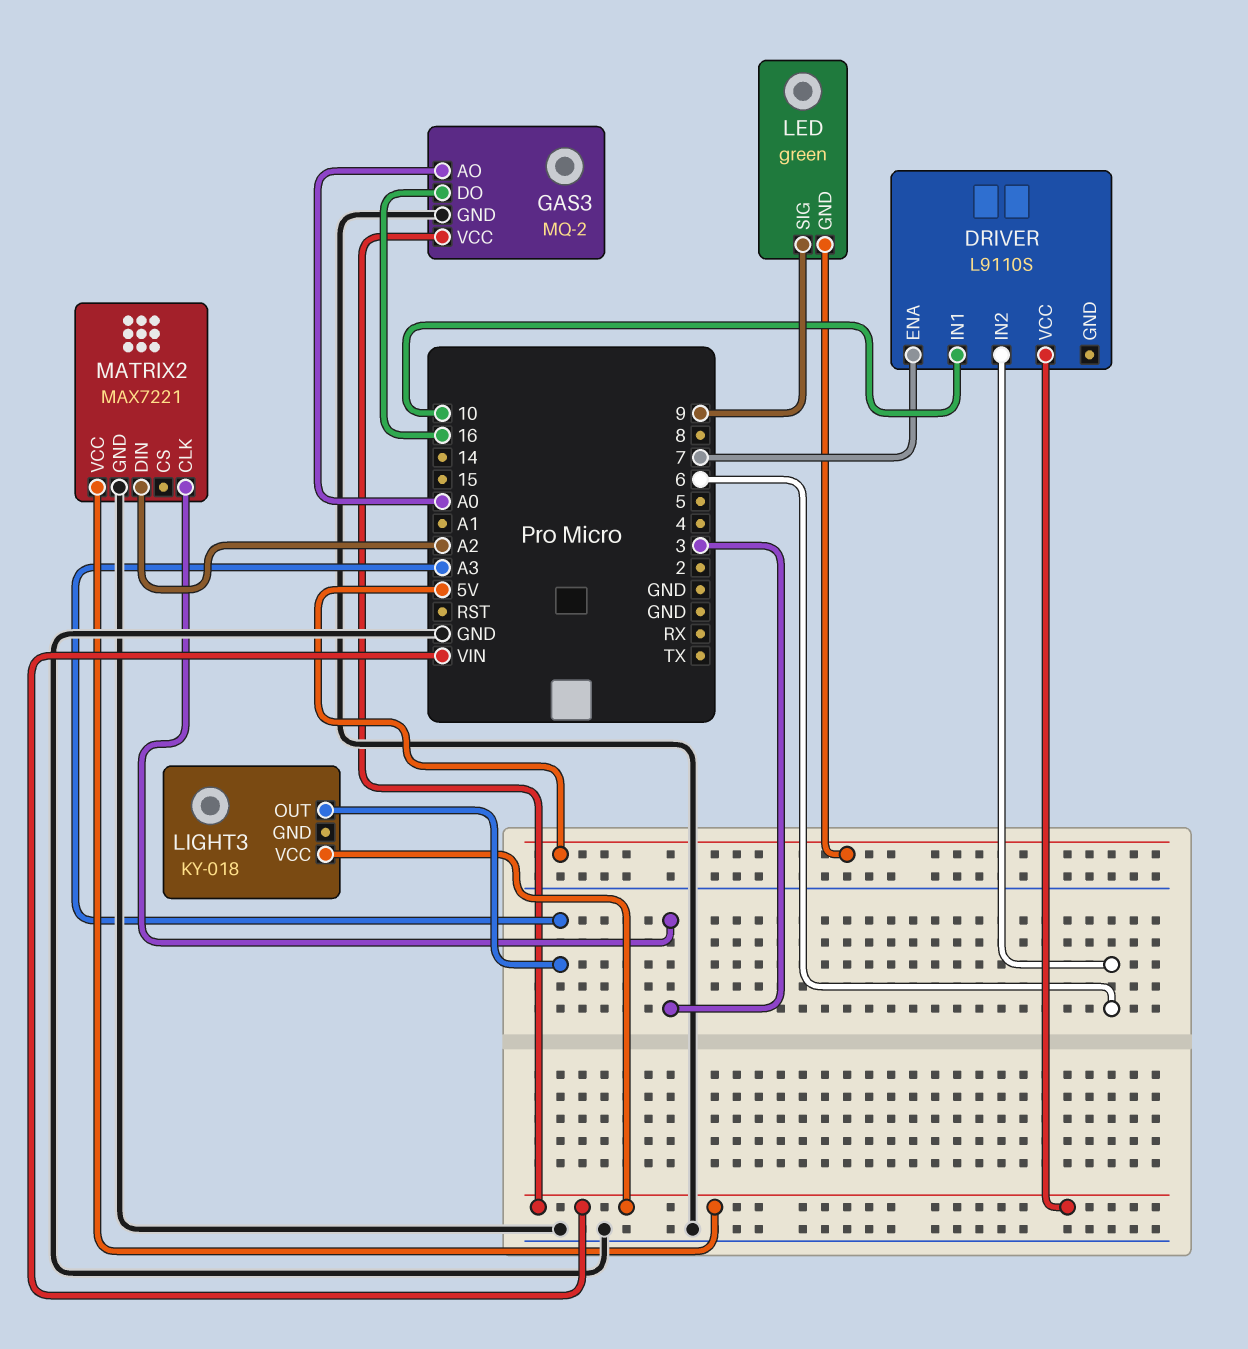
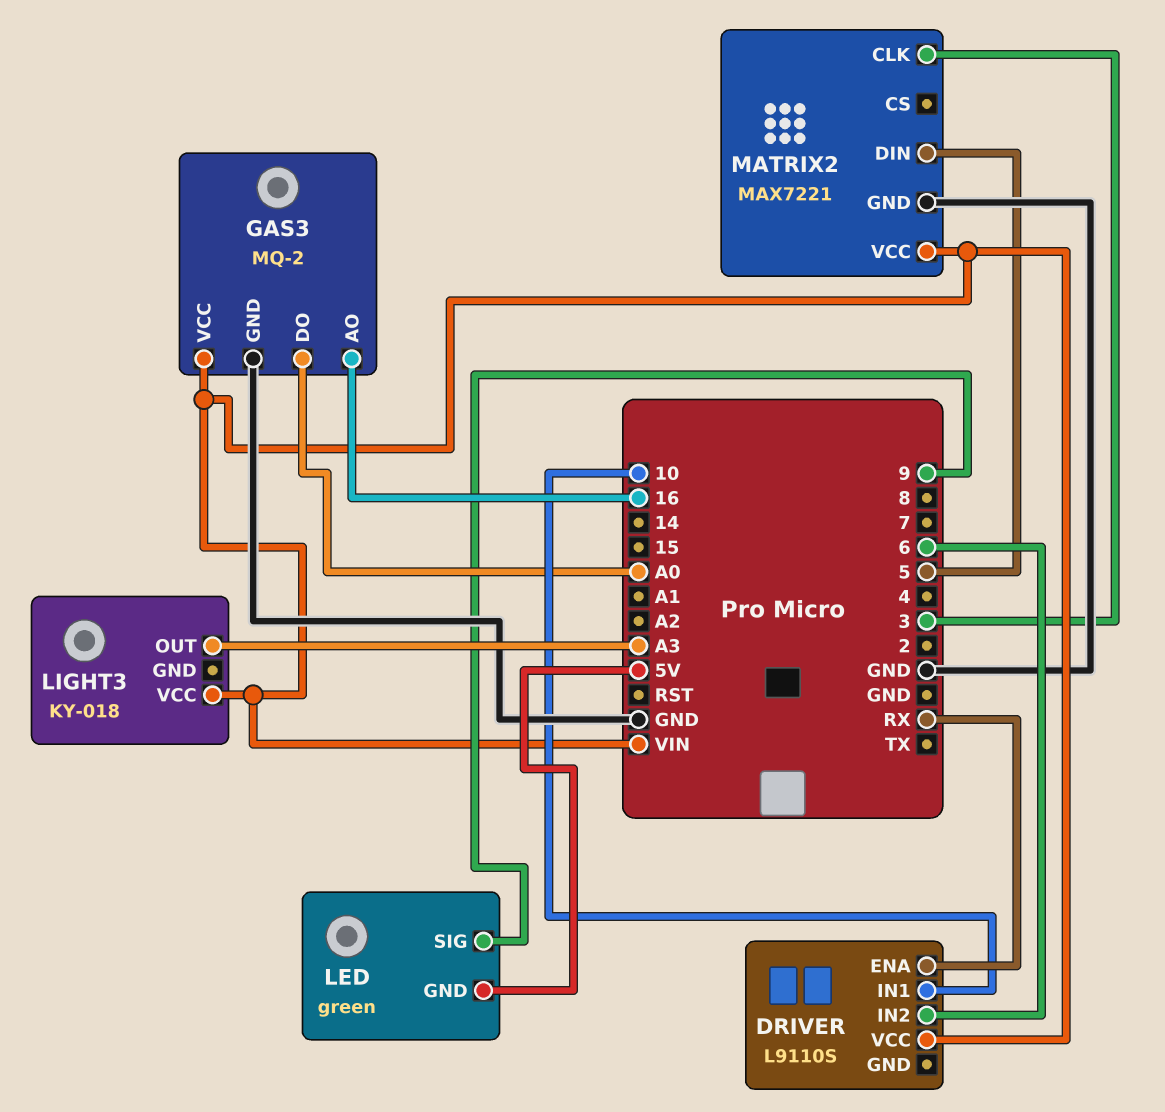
DRIVER pin ENA: 7 -> RX
GAS3 pin AO: A0 -> 16
GAS3 pin DO: 16 -> A0
MATRIX2 pin DIN: A2 -> 5

